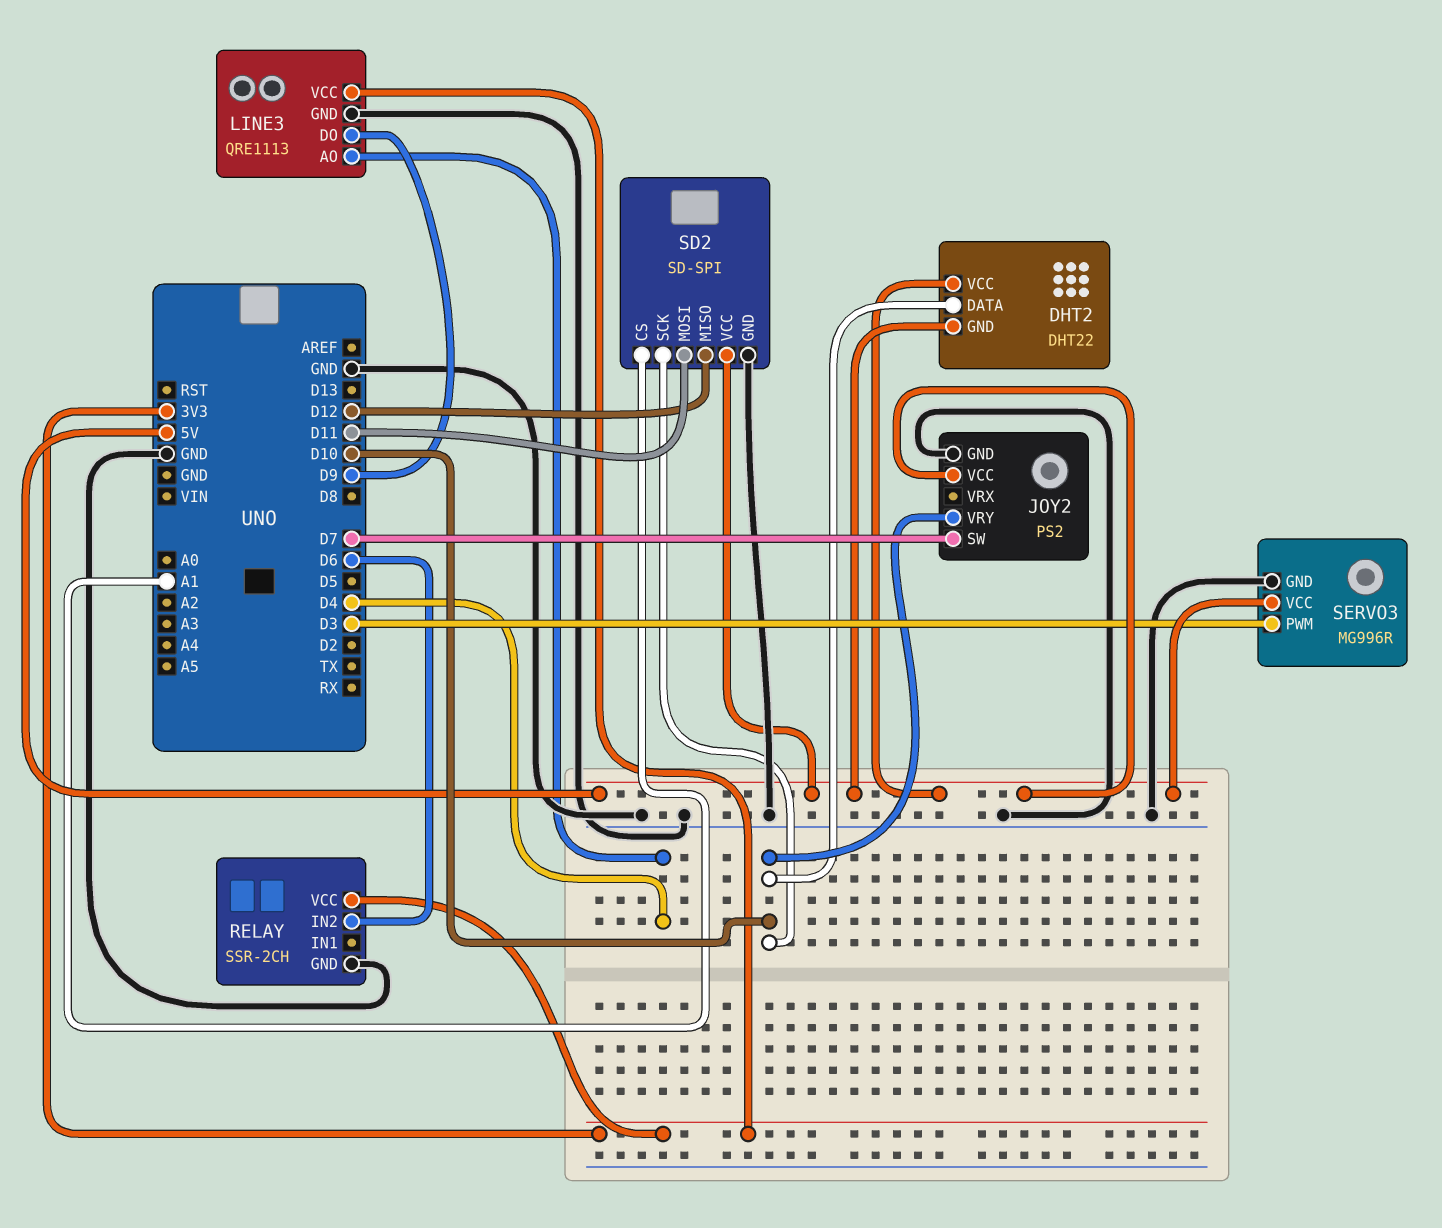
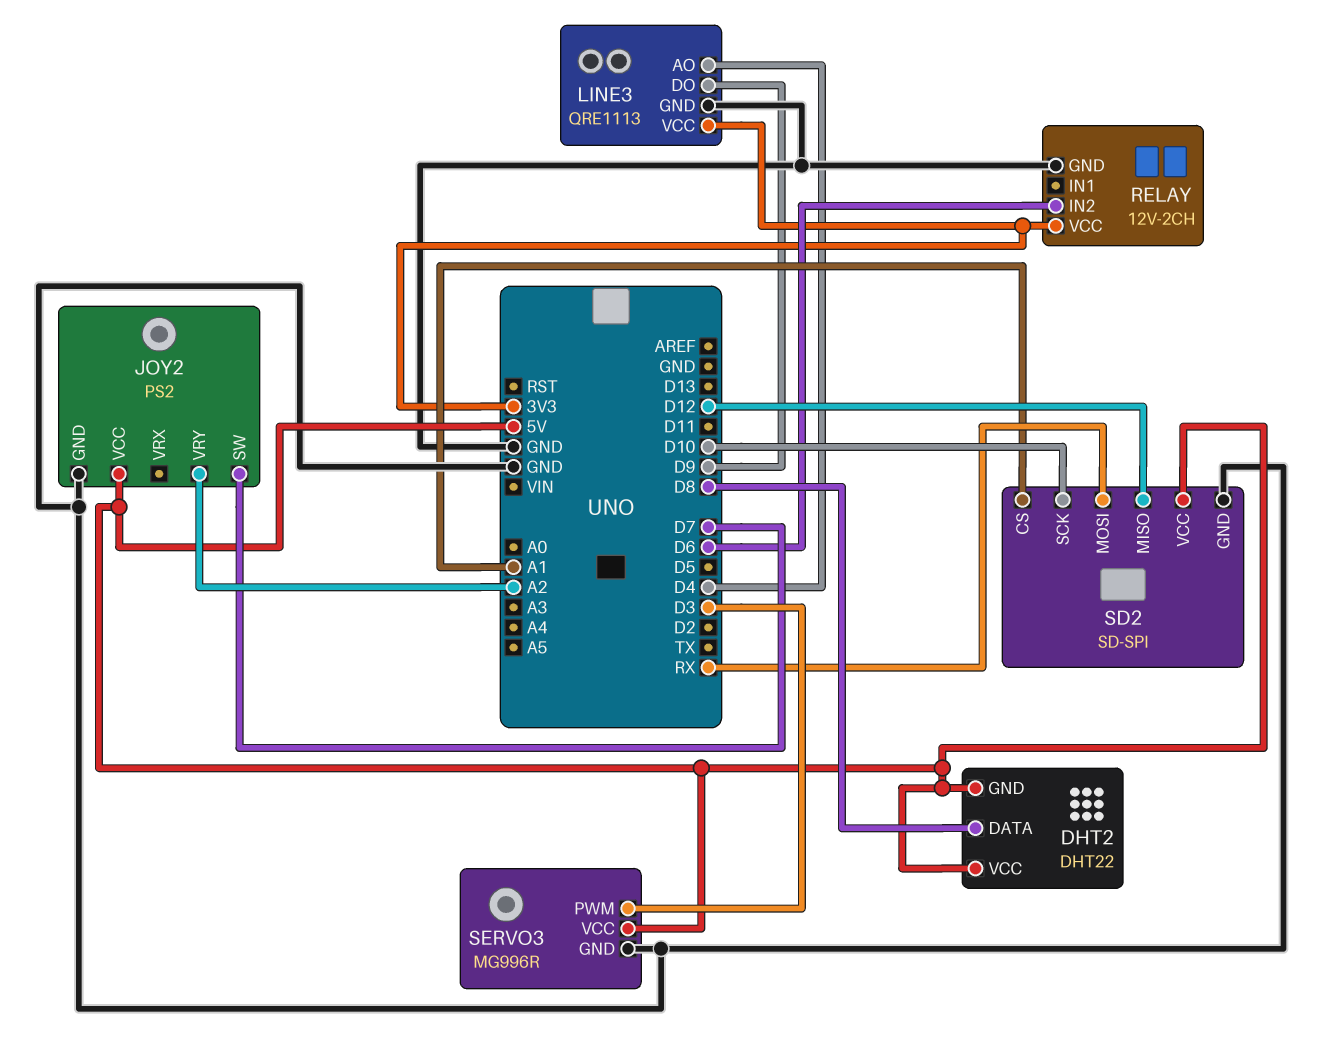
DHT2 pin DATA: D10 -> D8
JOY2 pin VRY: D10 -> A2
RELAY: SSR-2CH -> 12V-2CH
SD2 pin MOSI: D11 -> RX

